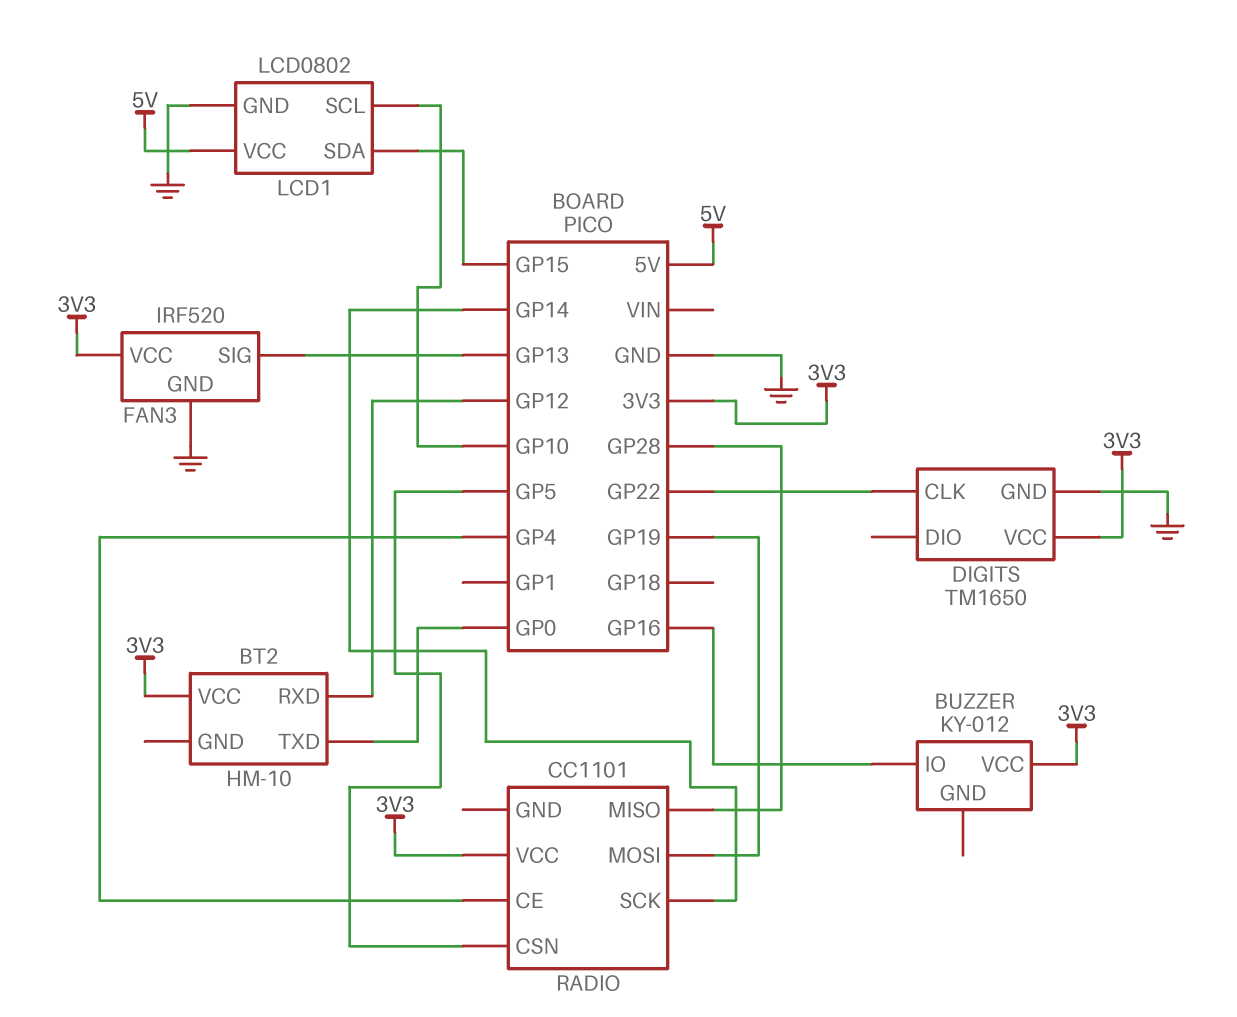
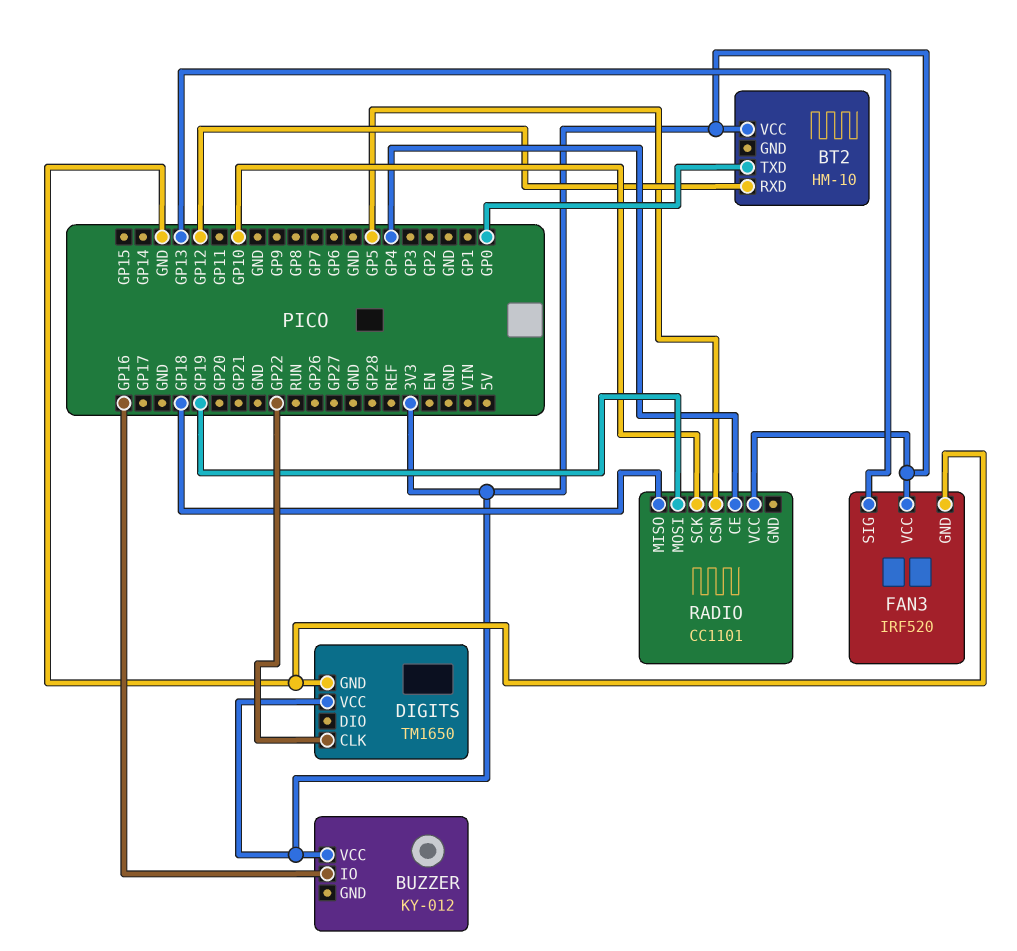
LCD1: LCD0802 -> none
LCD1 pin GND: GND -> none
LCD1 pin SCL: GP10 -> none
LCD1 pin SDA: GP15 -> none
LCD1 pin VCC: 5V -> none
RADIO pin MISO: GP28 -> GP18
RADIO pin SCK: GP14 -> GP10

